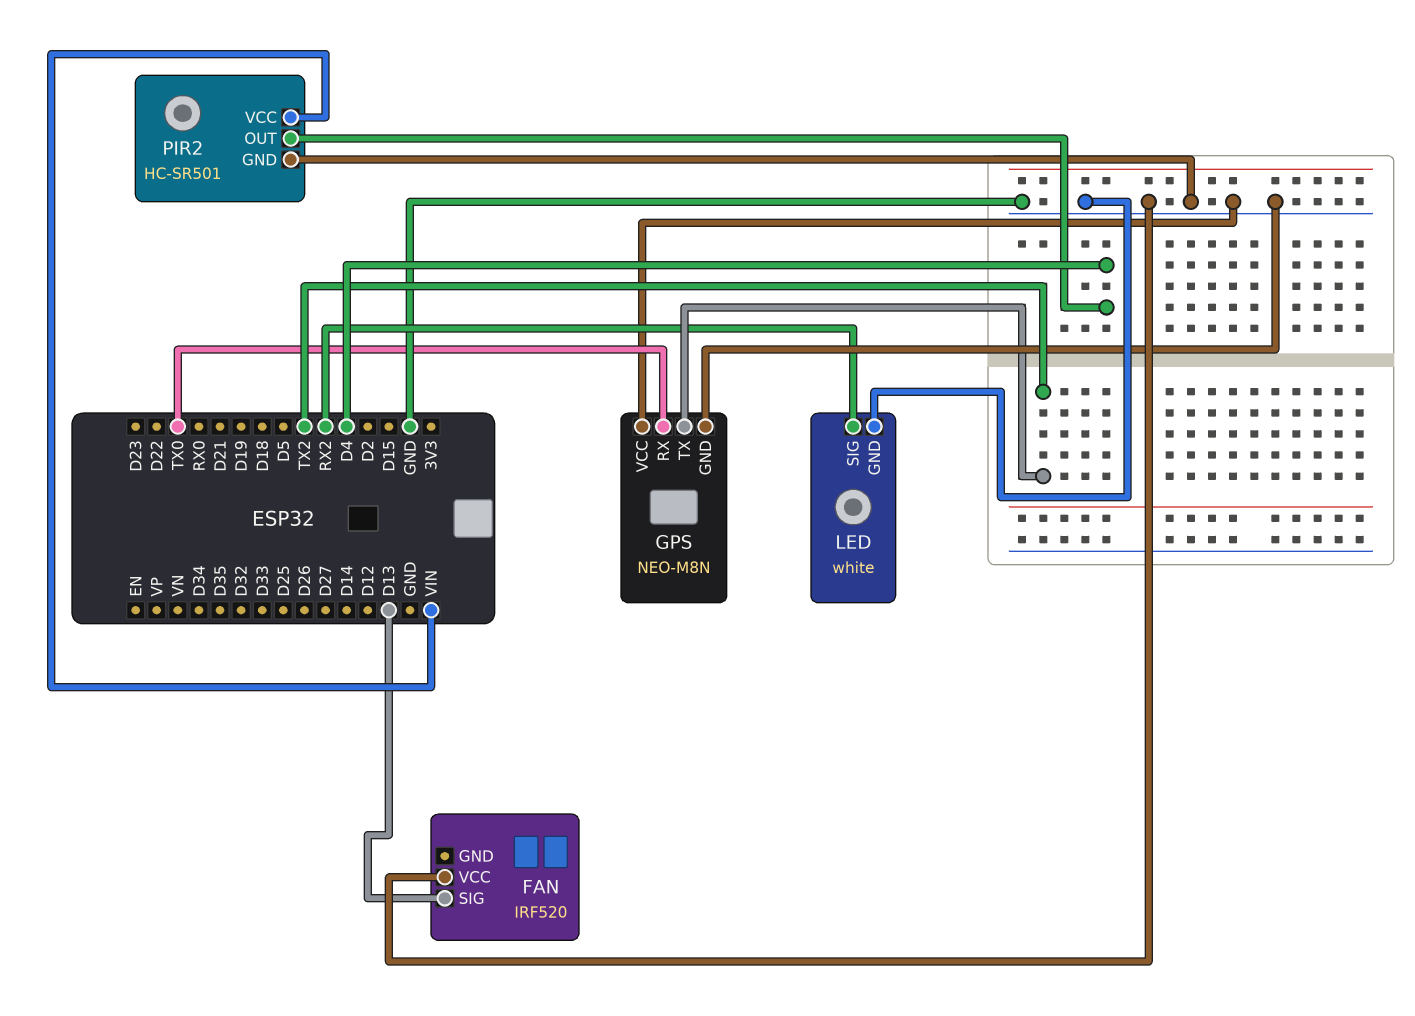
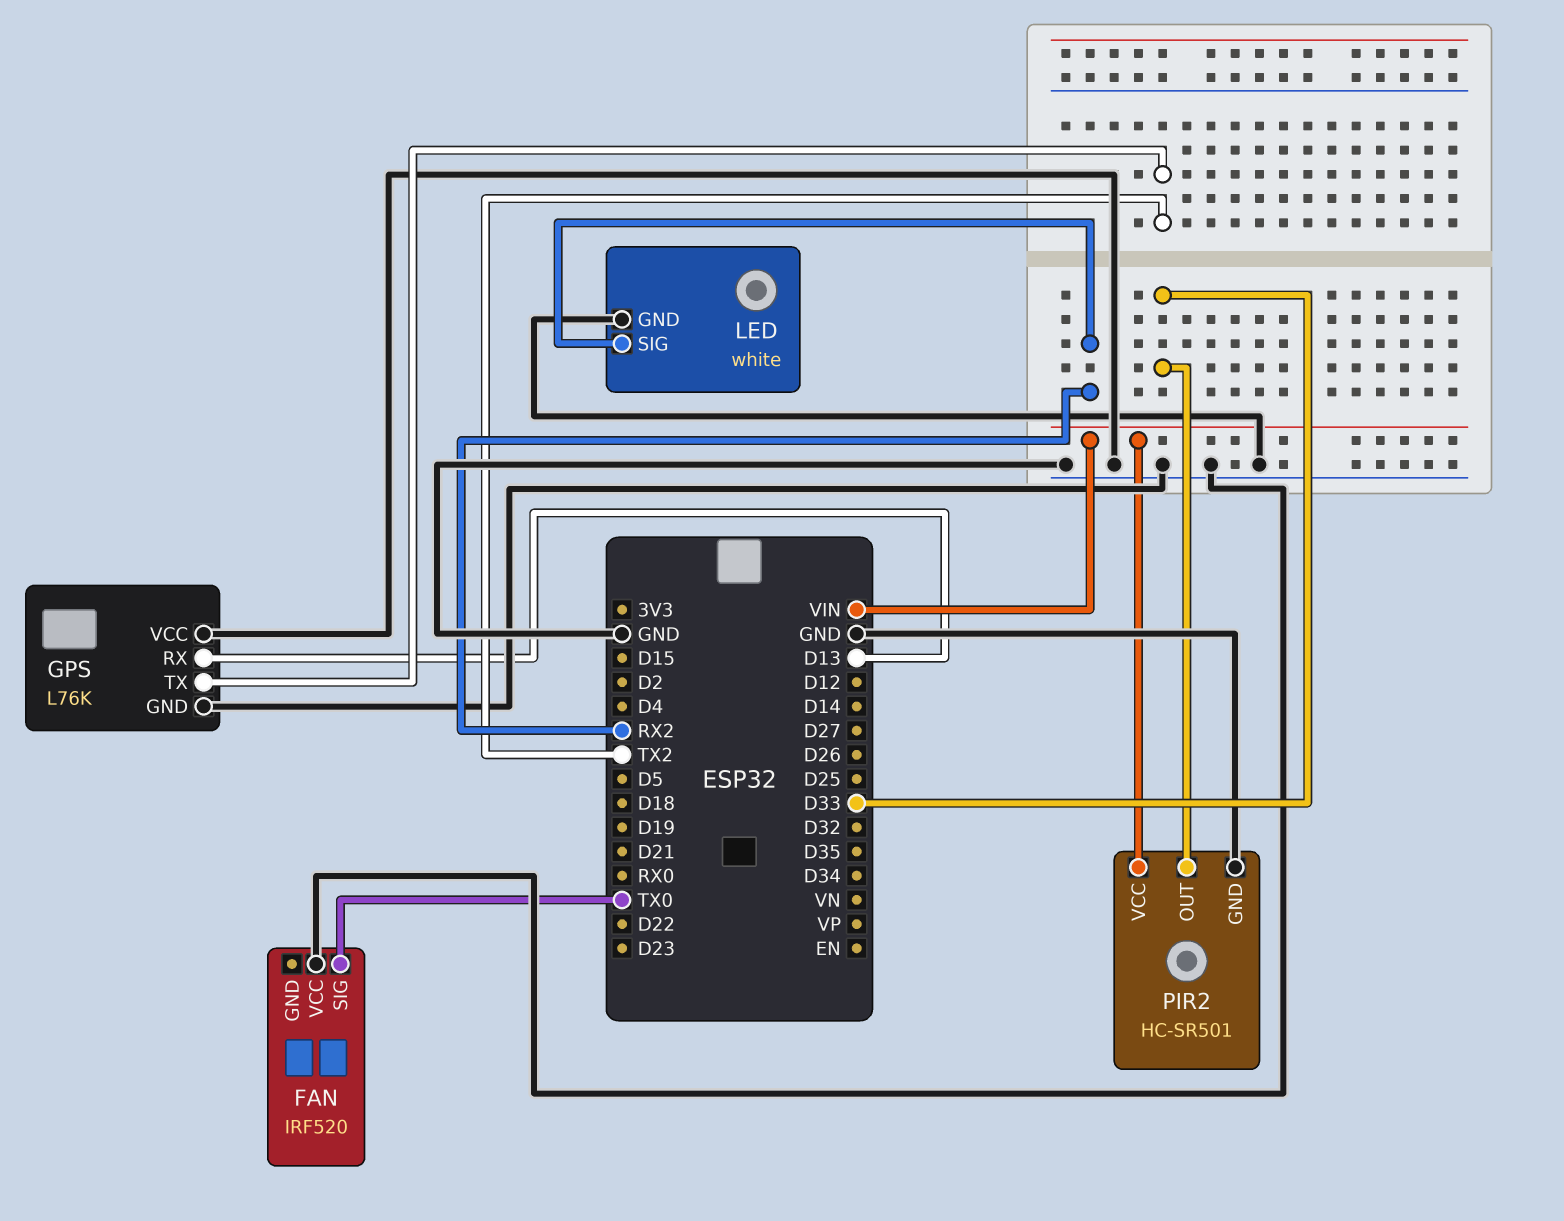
FAN pin SIG: D13 -> TX0
GPS: NEO-M8N -> L76K
GPS pin RX: TX0 -> D13
PIR2 pin OUT: D4 -> D33

